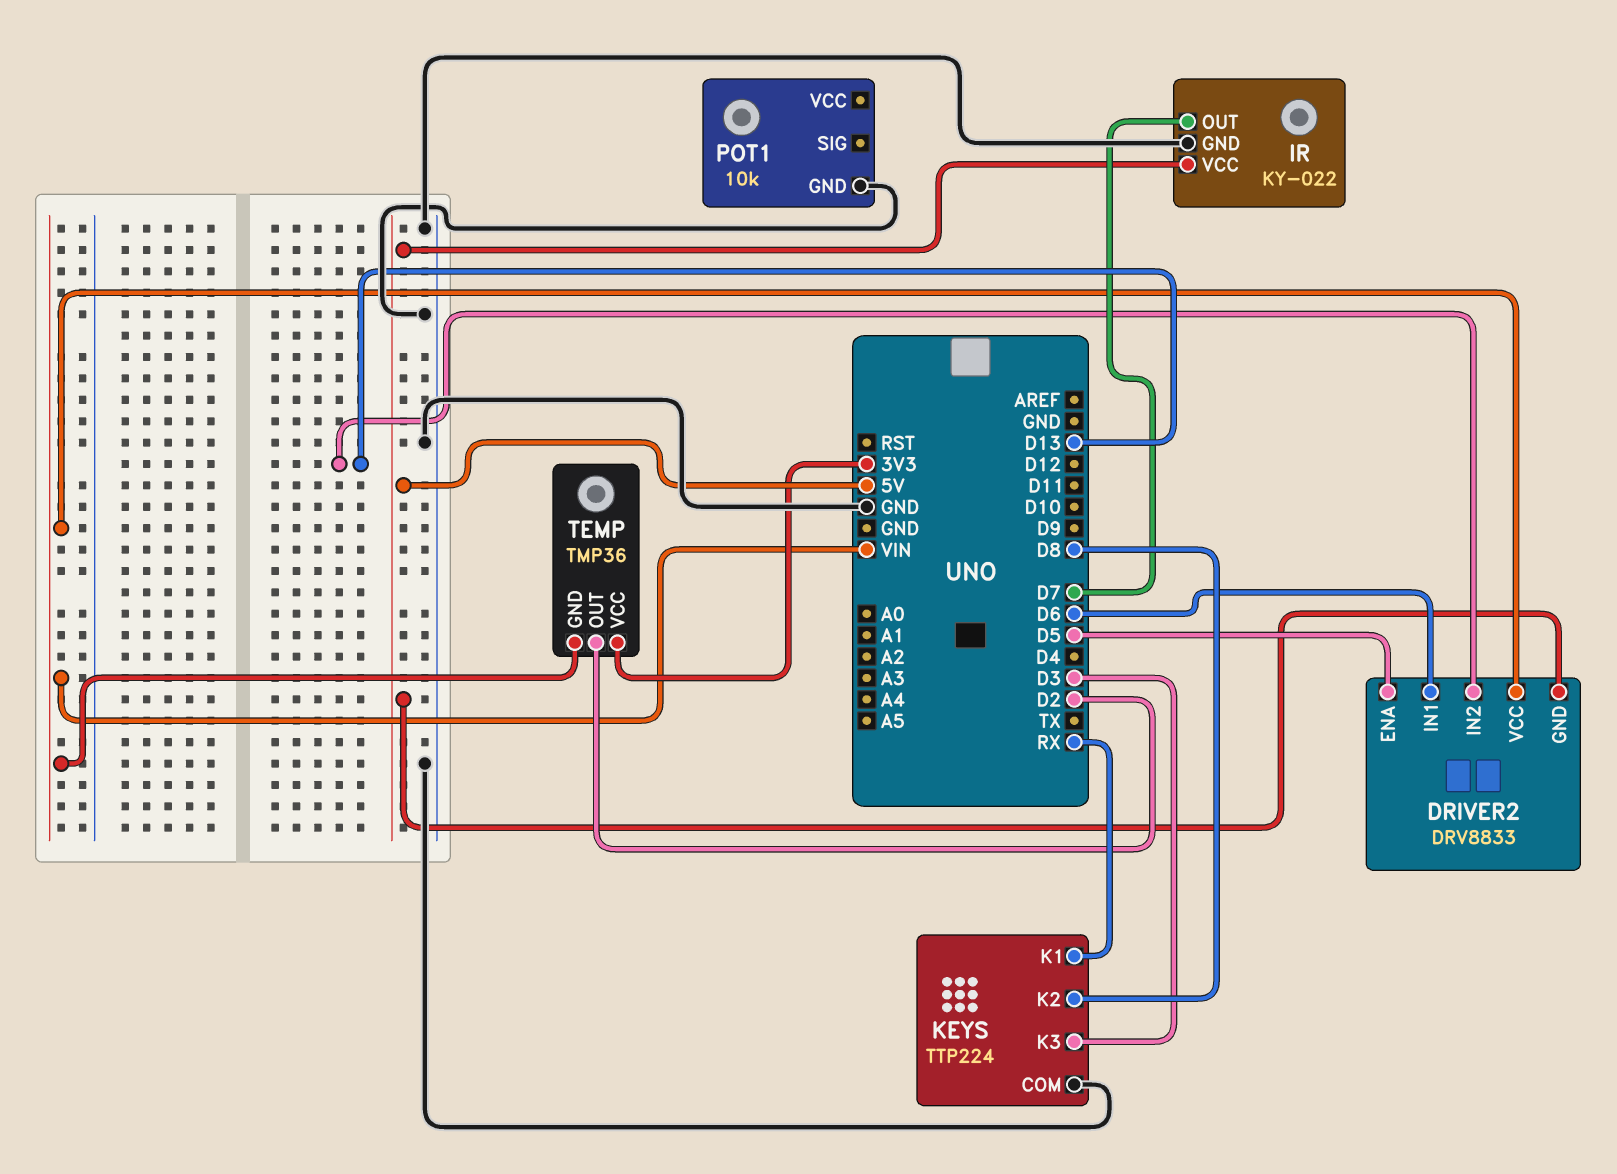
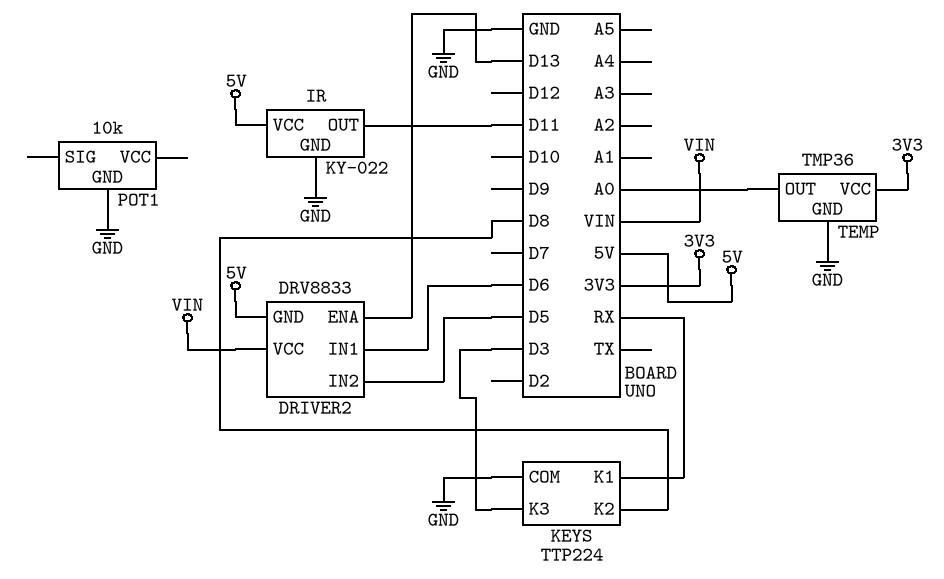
DRIVER2 pin ENA: D5 -> D13
DRIVER2 pin IN2: D13 -> D5
IR pin OUT: D7 -> D11
TEMP pin GND: VIN -> GND
TEMP pin OUT: D2 -> A0

